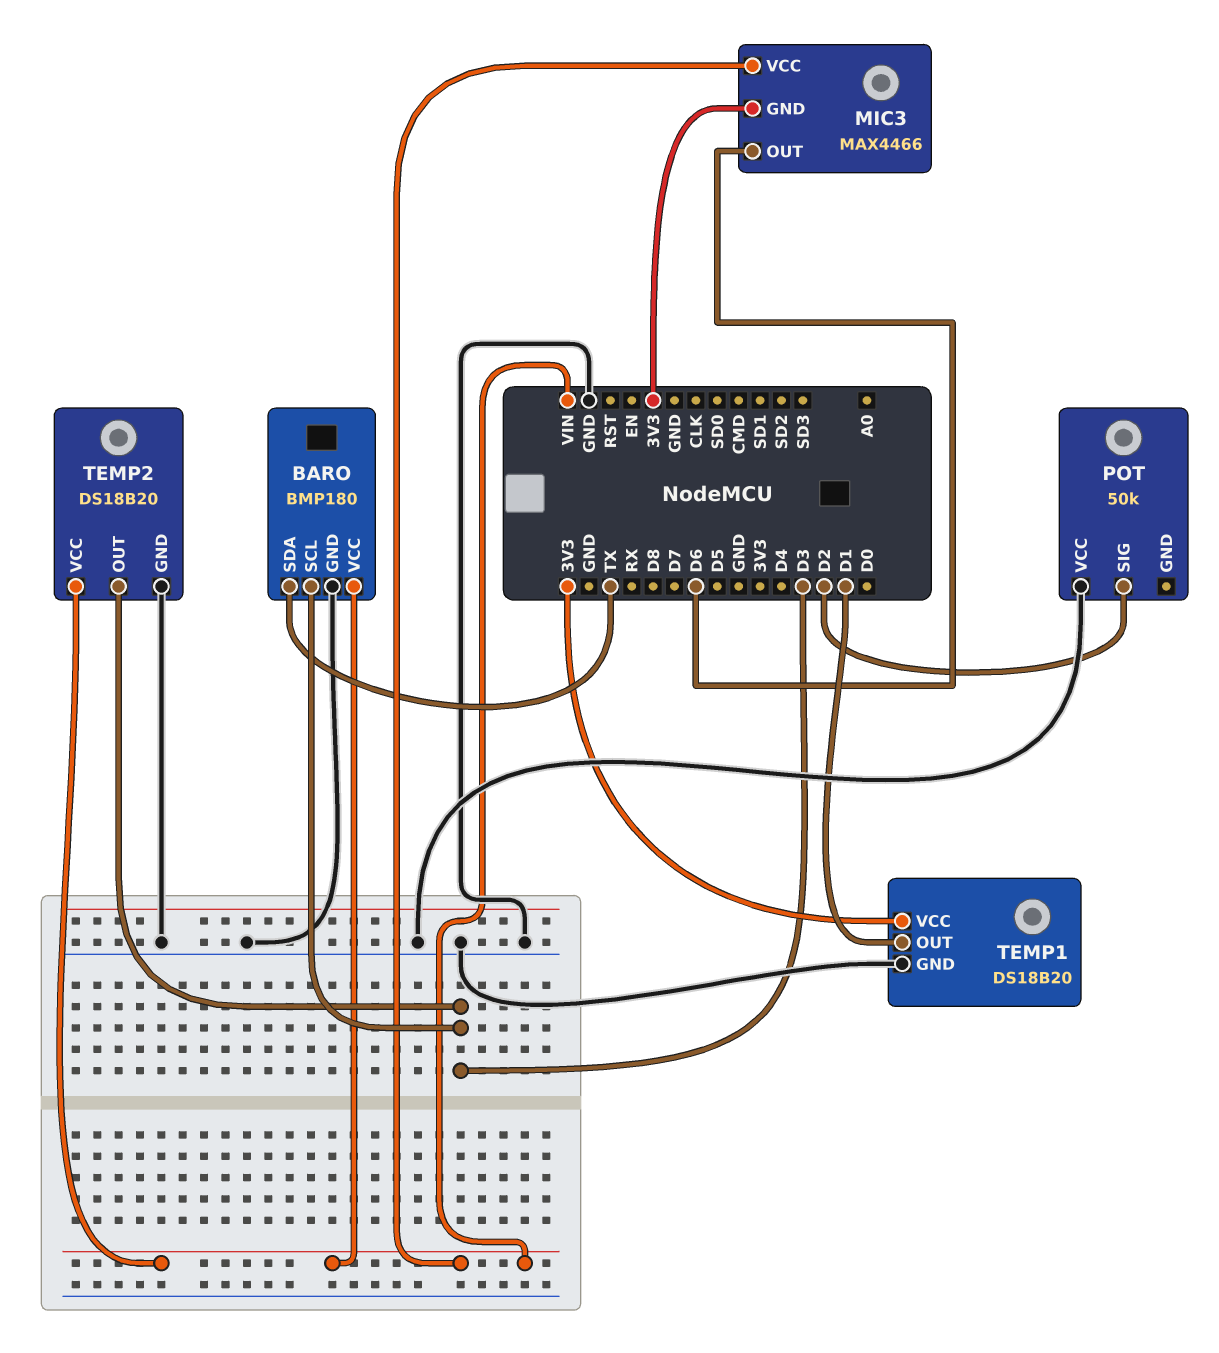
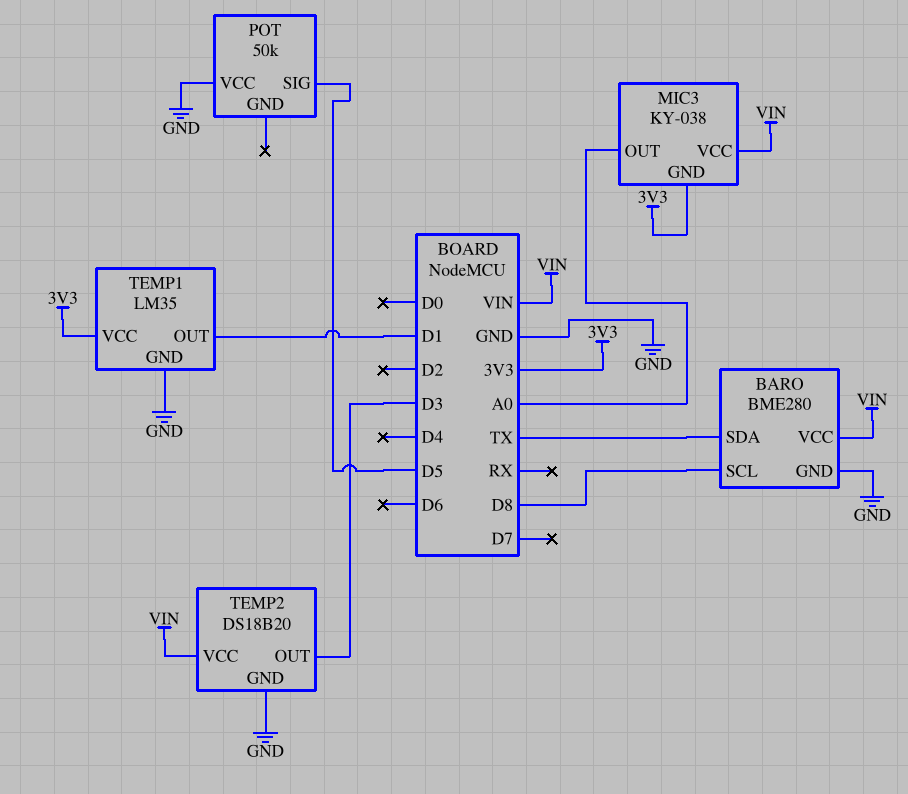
BARO: BMP180 -> BME280
BARO pin SCL: D3 -> D8
MIC3: MAX4466 -> KY-038
MIC3 pin OUT: D6 -> A0
POT pin SIG: D2 -> D5
TEMP1: DS18B20 -> LM35

